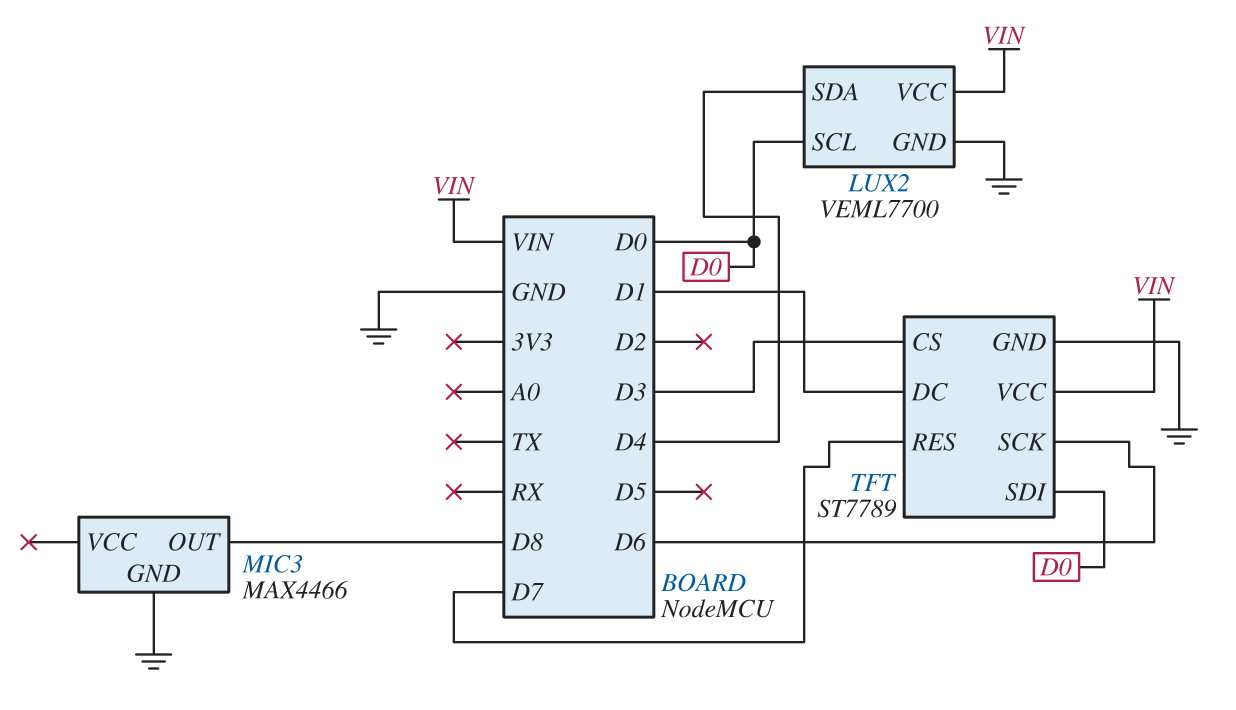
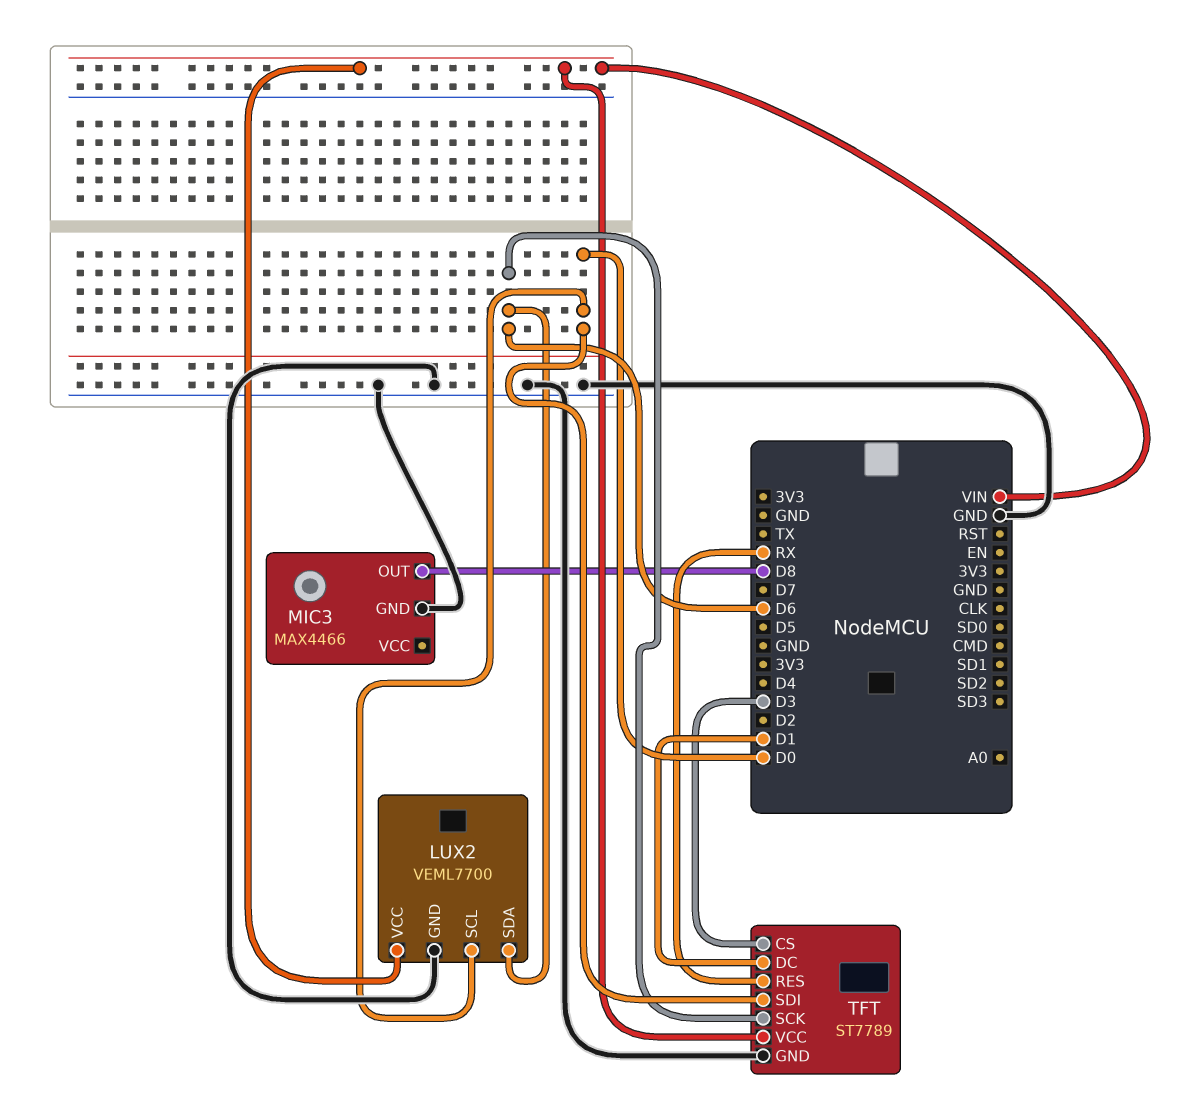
LUX2 pin SDA: D4 -> D6
TFT pin RES: D7 -> RX

